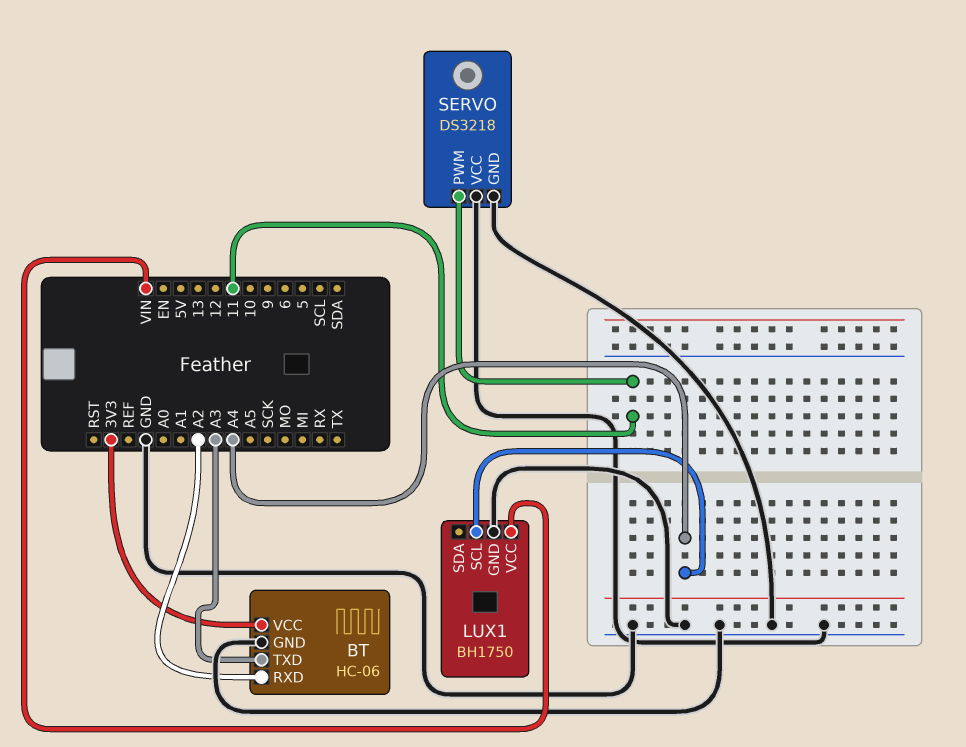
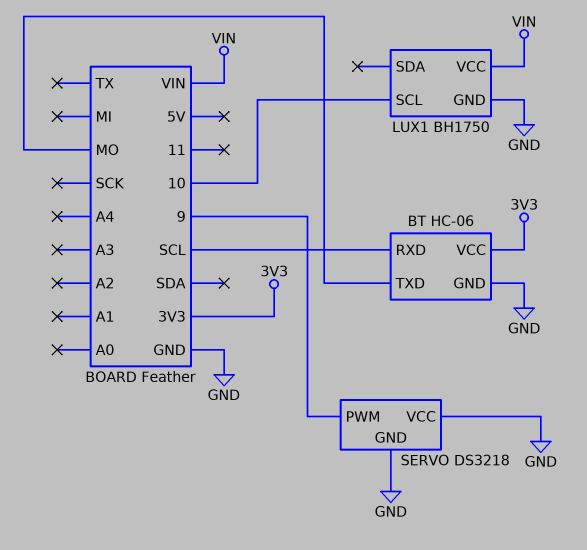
BT pin RXD: A2 -> SCL
BT pin TXD: A3 -> MO
LUX1 pin SCL: A4 -> 10
SERVO pin PWM: 11 -> 9

